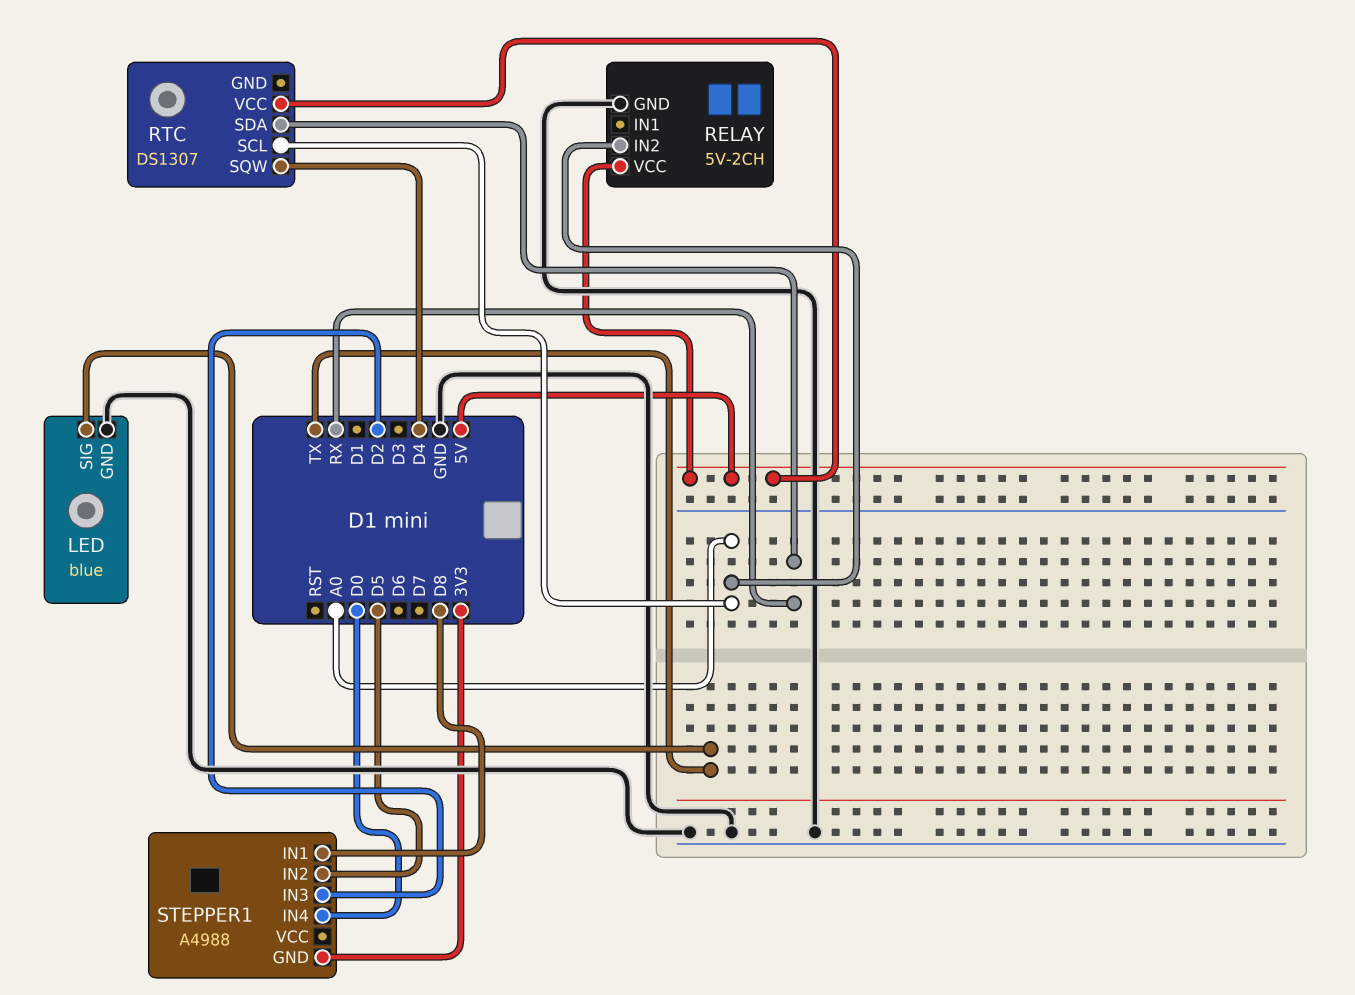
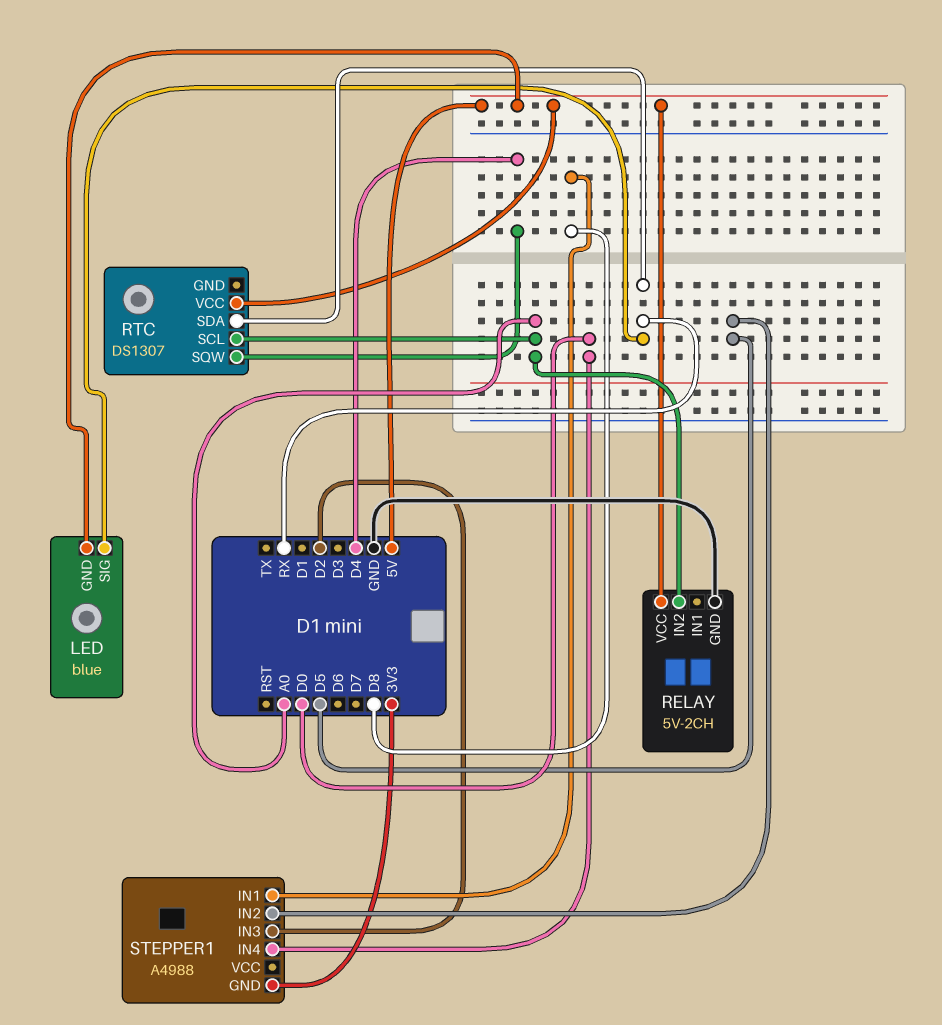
LED pin GND: GND -> 5V
LED pin SIG: TX -> RX

